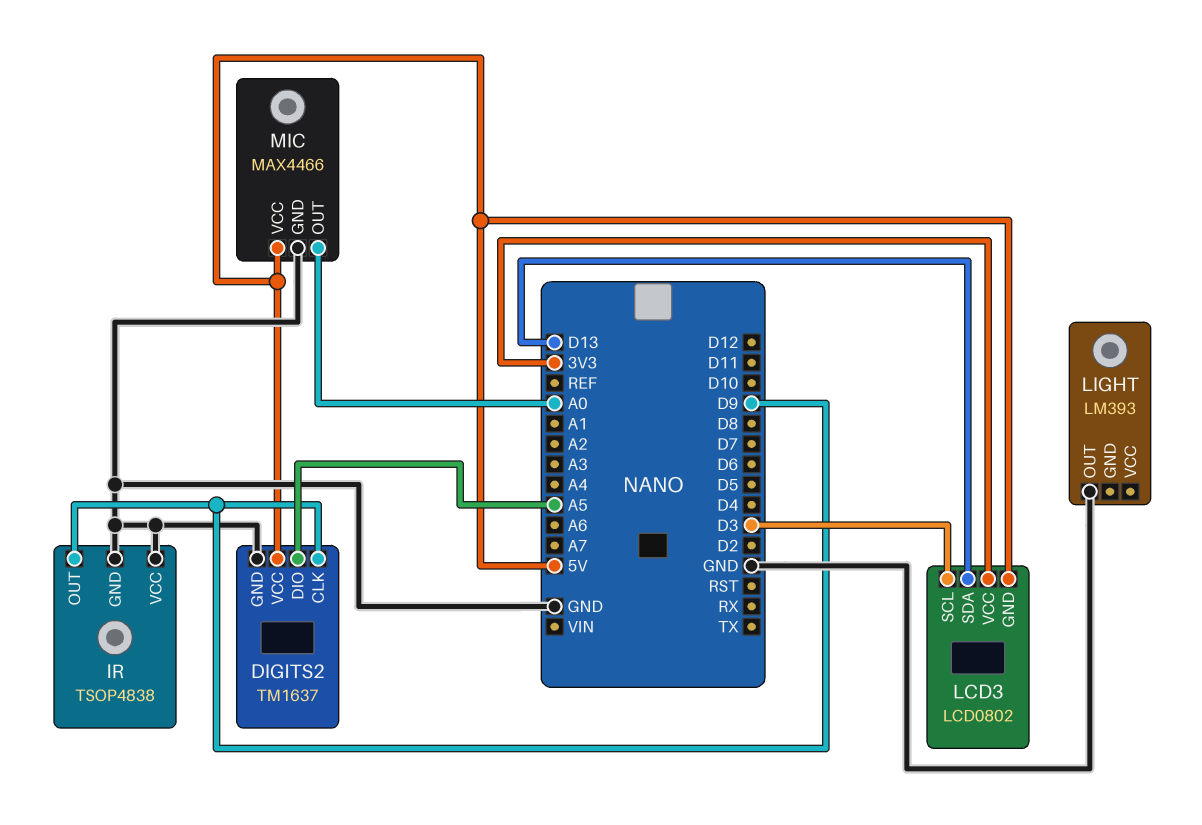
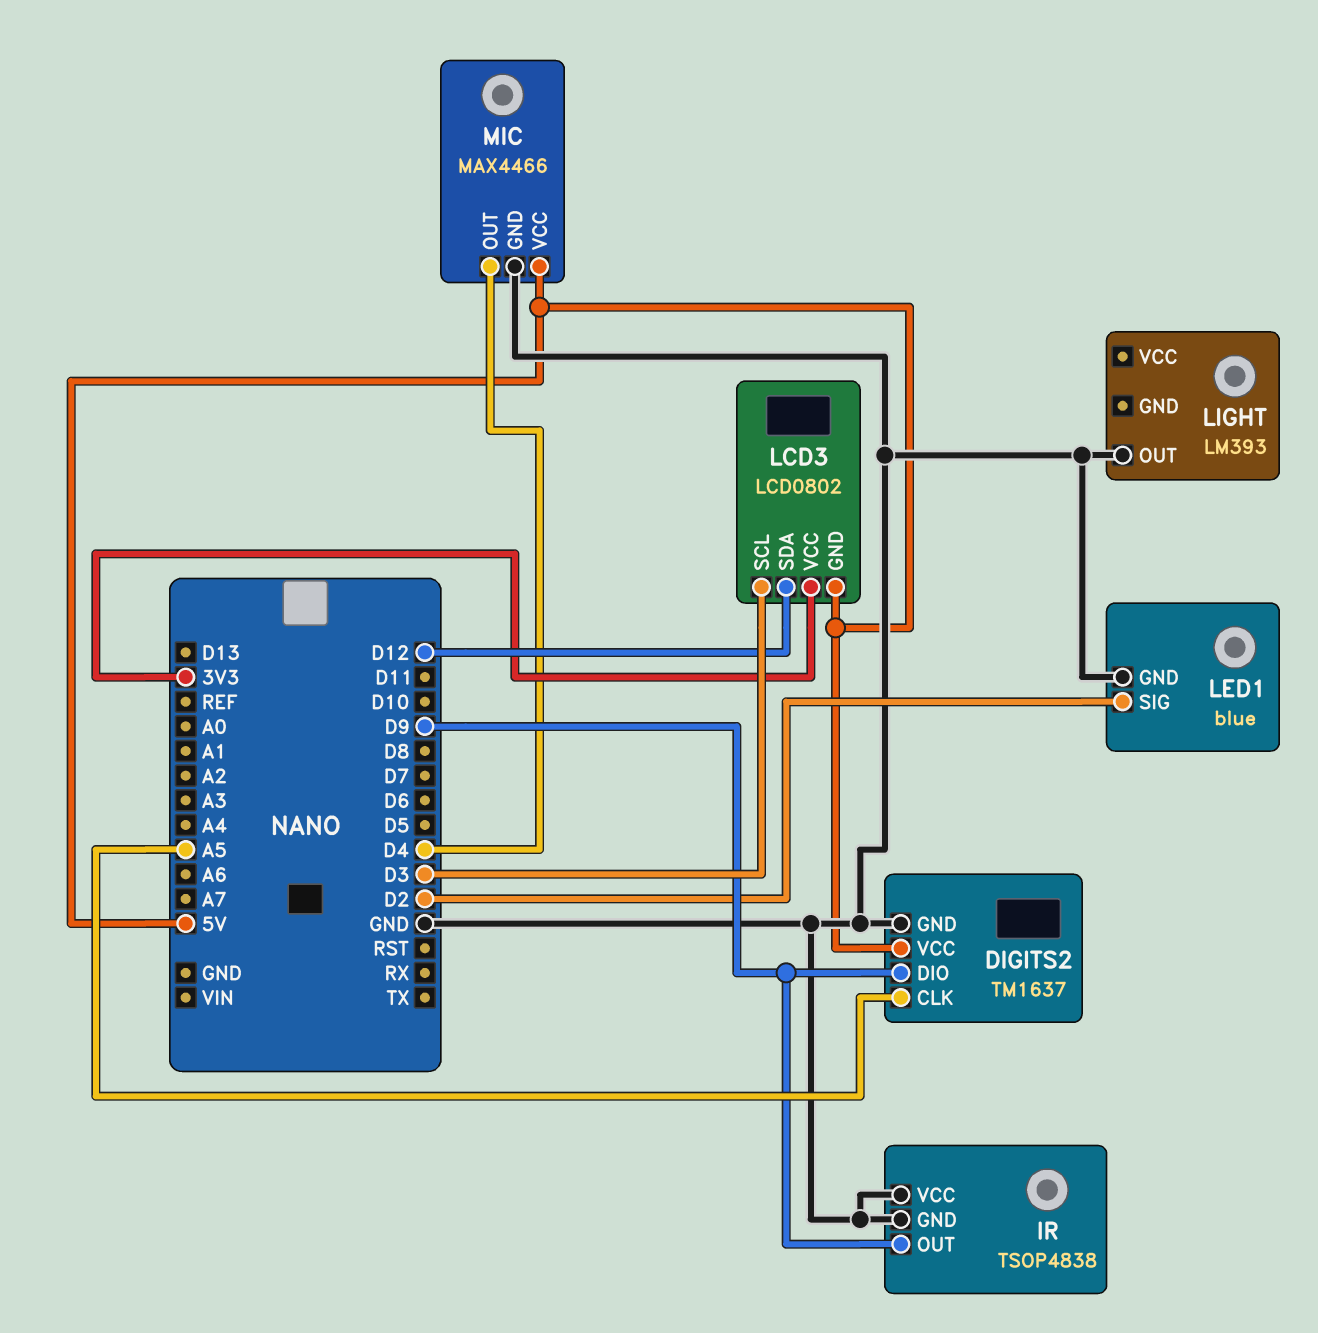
DIGITS2 pin CLK: D9 -> A5
DIGITS2 pin DIO: A5 -> D9
LCD3 pin SDA: D13 -> D12
LED1: none -> blue
LED1 pin GND: none -> GND
LED1 pin SIG: none -> D2
MIC pin OUT: A0 -> D4

